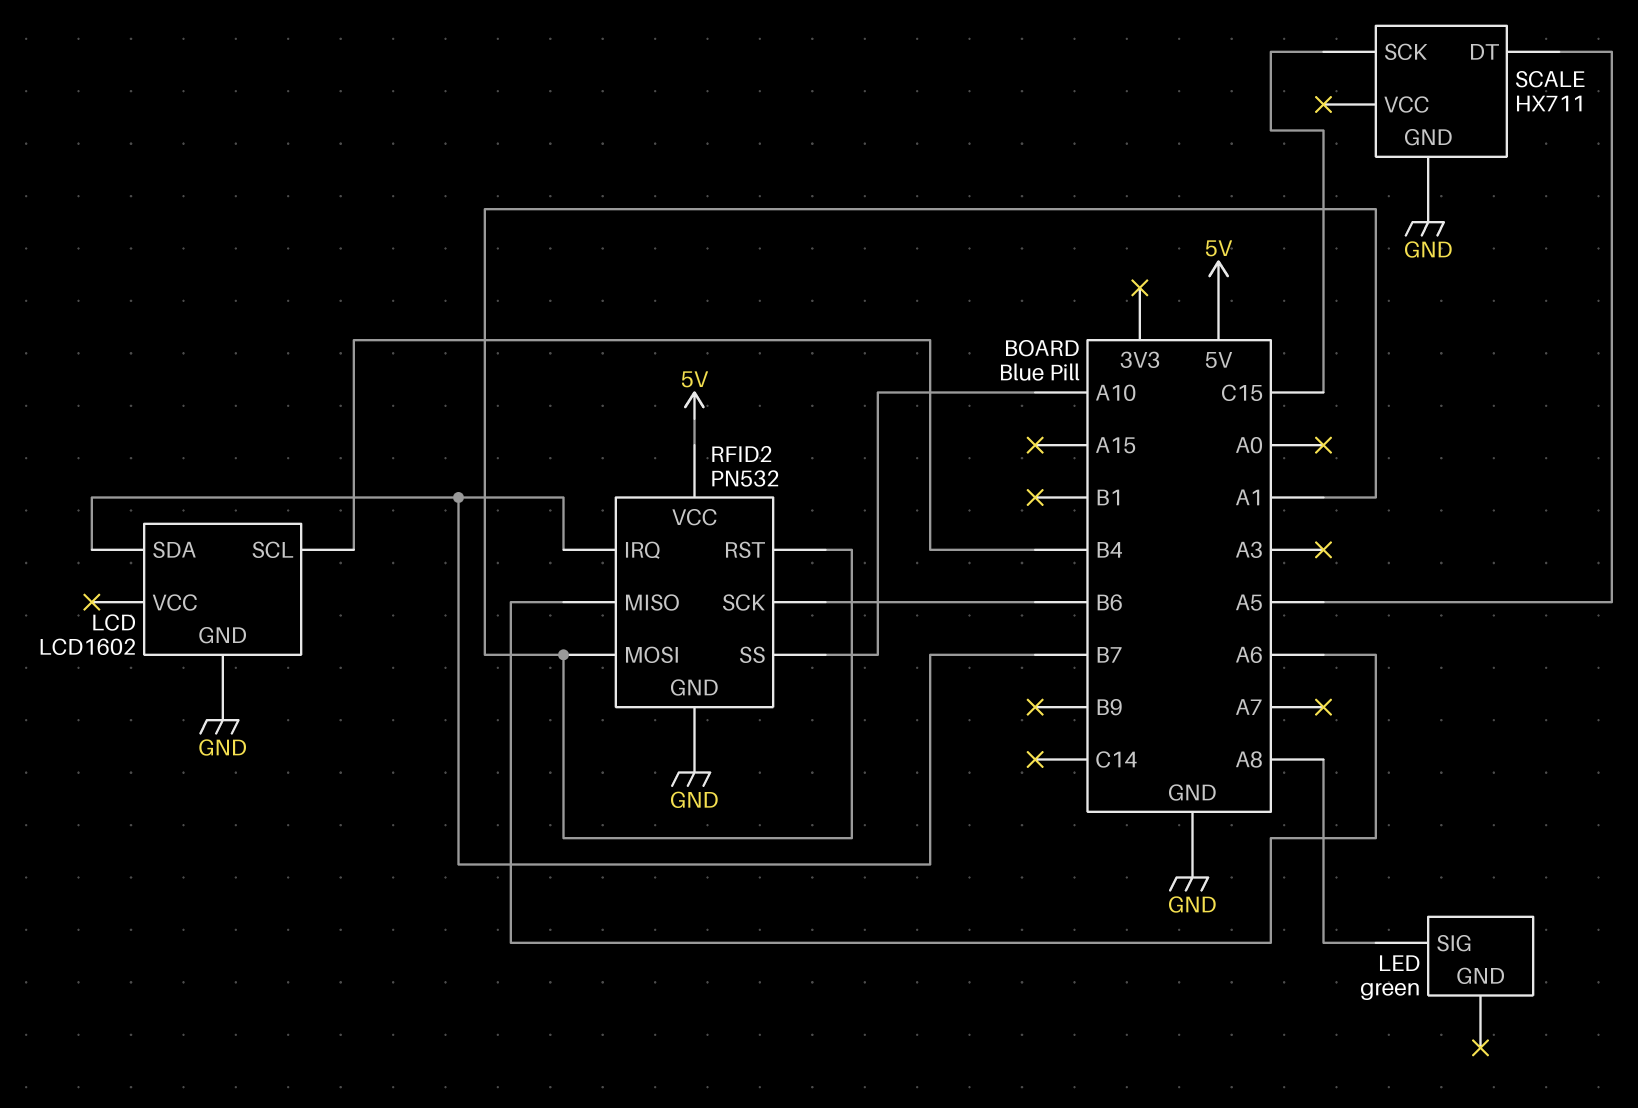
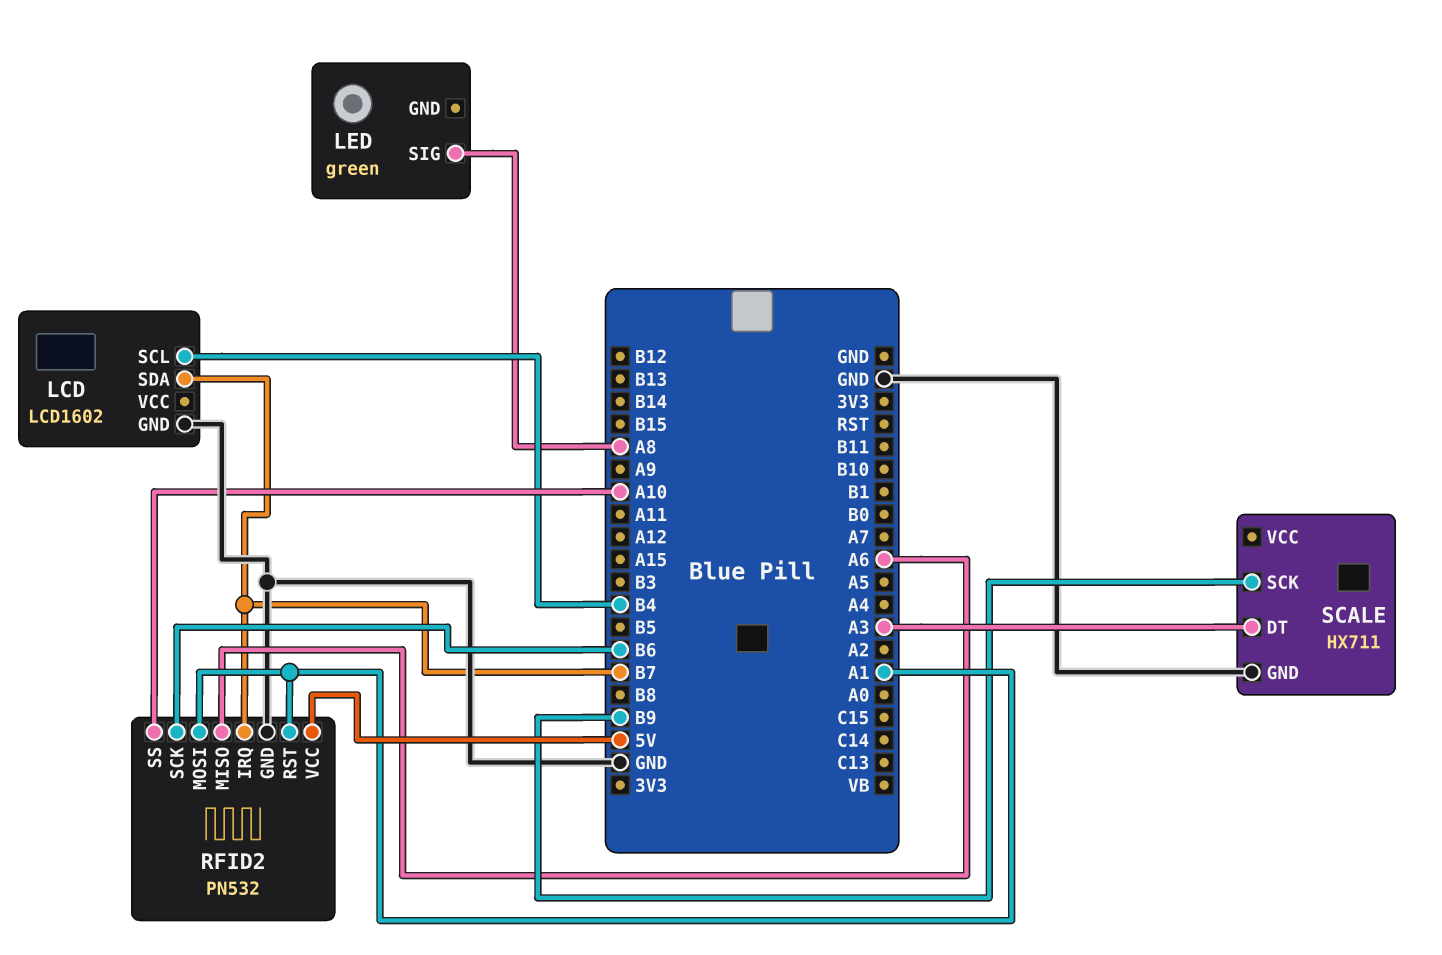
SCALE pin DT: A5 -> A3
SCALE pin SCK: C15 -> B9

